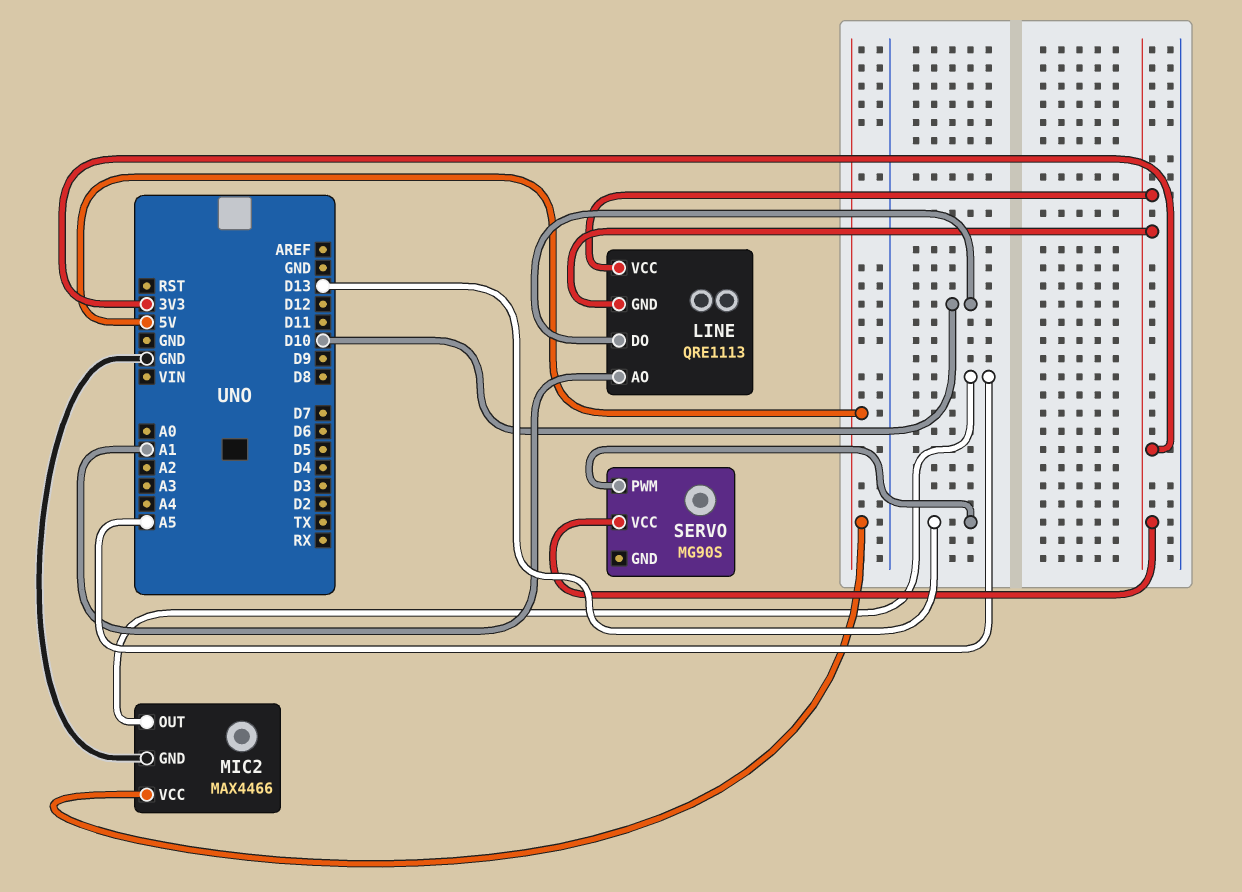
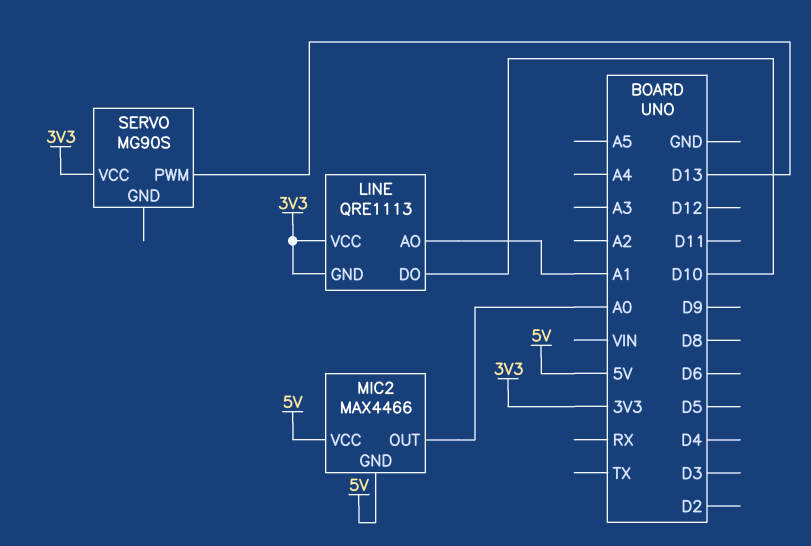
MIC2 pin GND: GND -> 5V
MIC2 pin OUT: A5 -> A0

